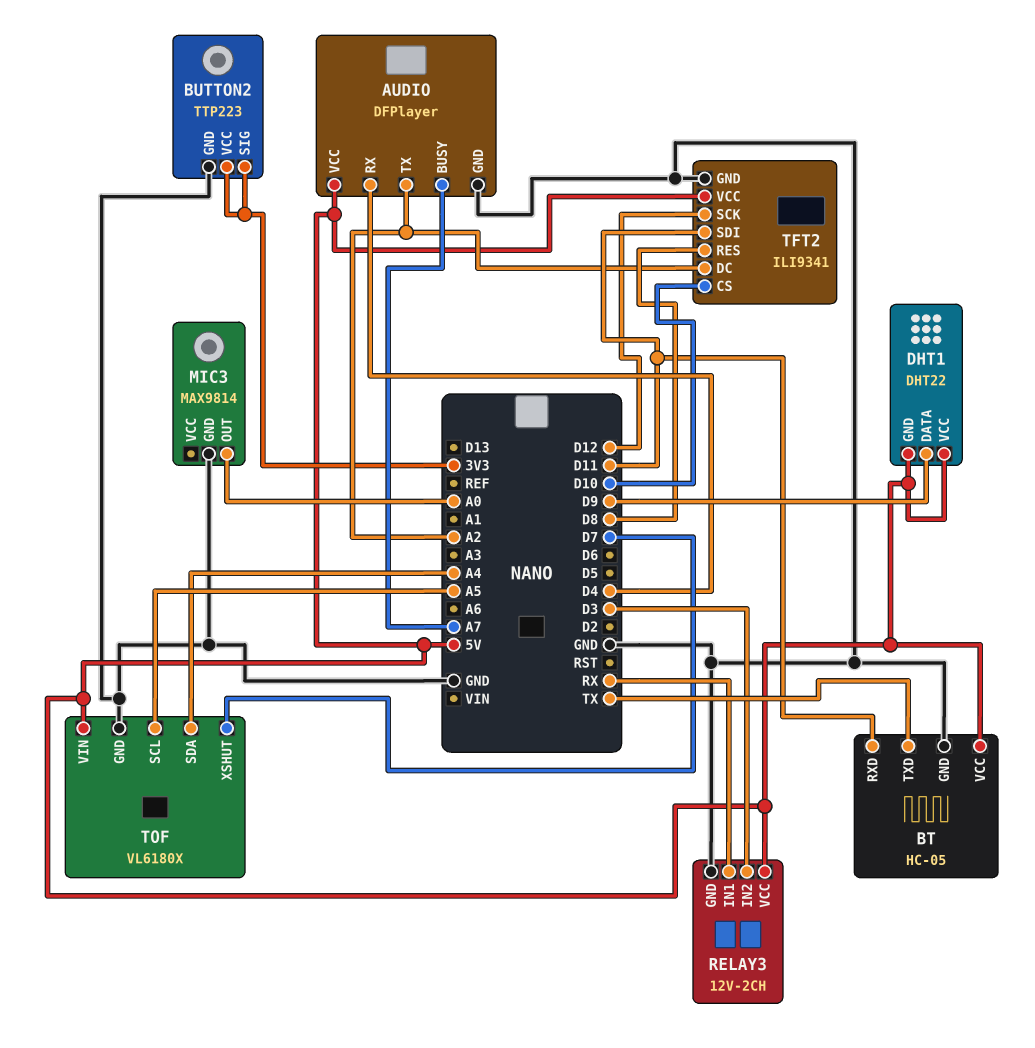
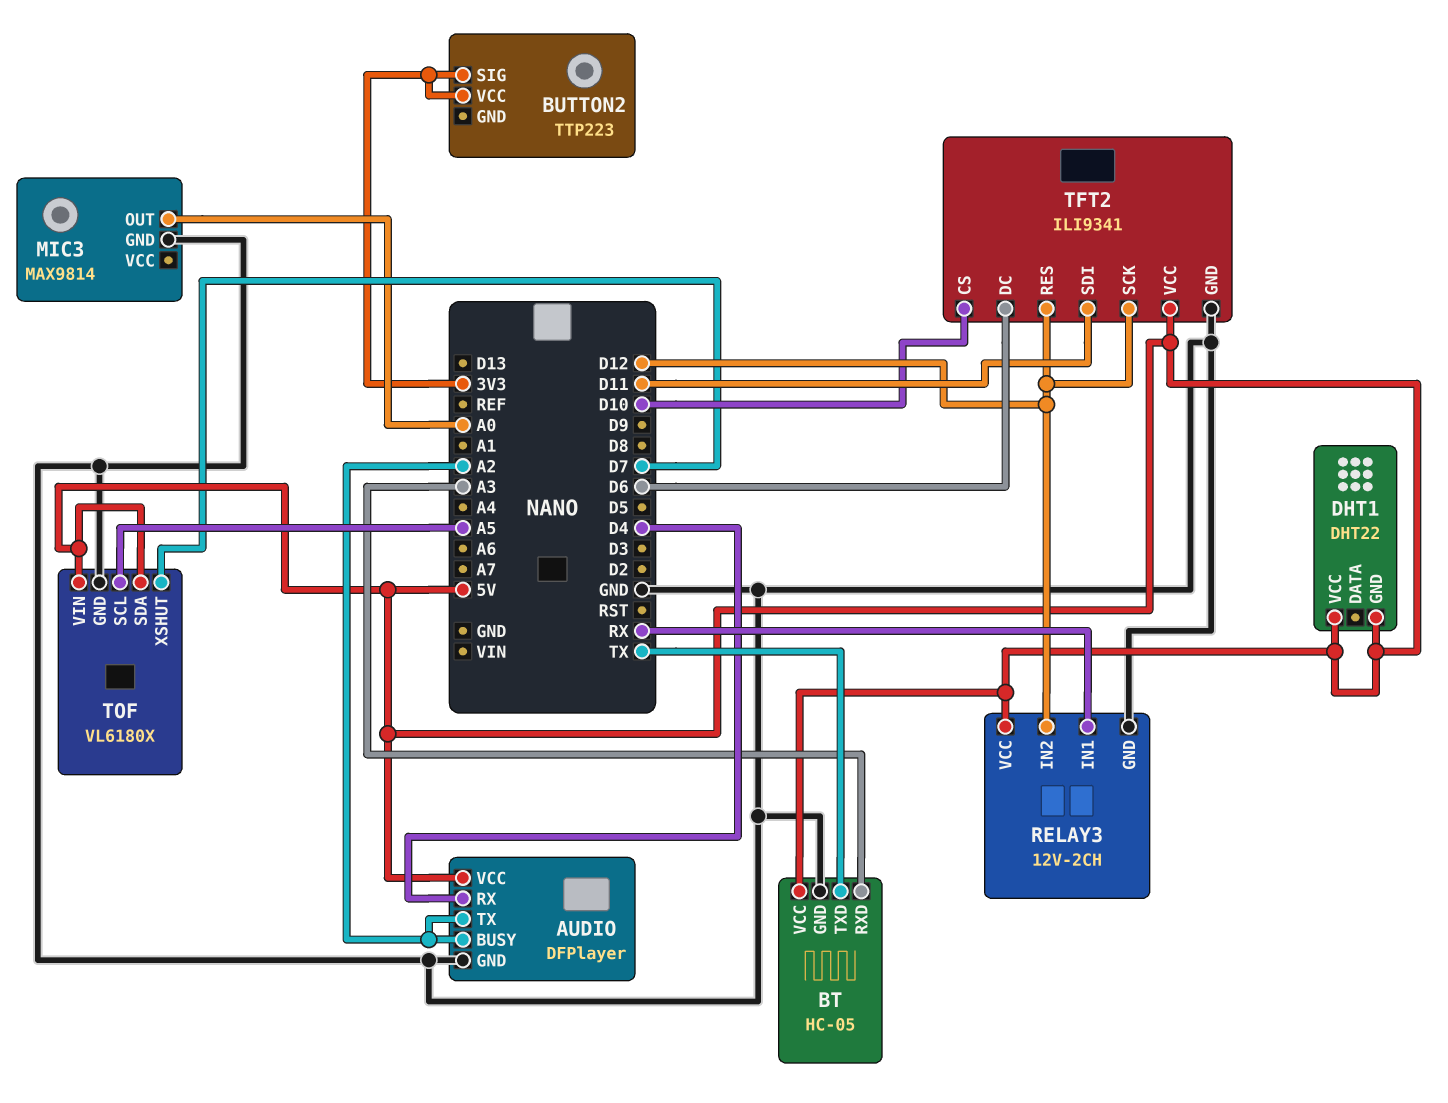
AUDIO pin BUSY: A7 -> A2
BT pin RXD: D11 -> A3
BUTTON2 pin GND: GND -> none
DHT1 pin DATA: D9 -> none
RELAY3 pin IN2: D3 -> D12
TFT2 pin DC: A2 -> D6
TFT2 pin RES: D8 -> D12
TOF pin SDA: A4 -> 5V

